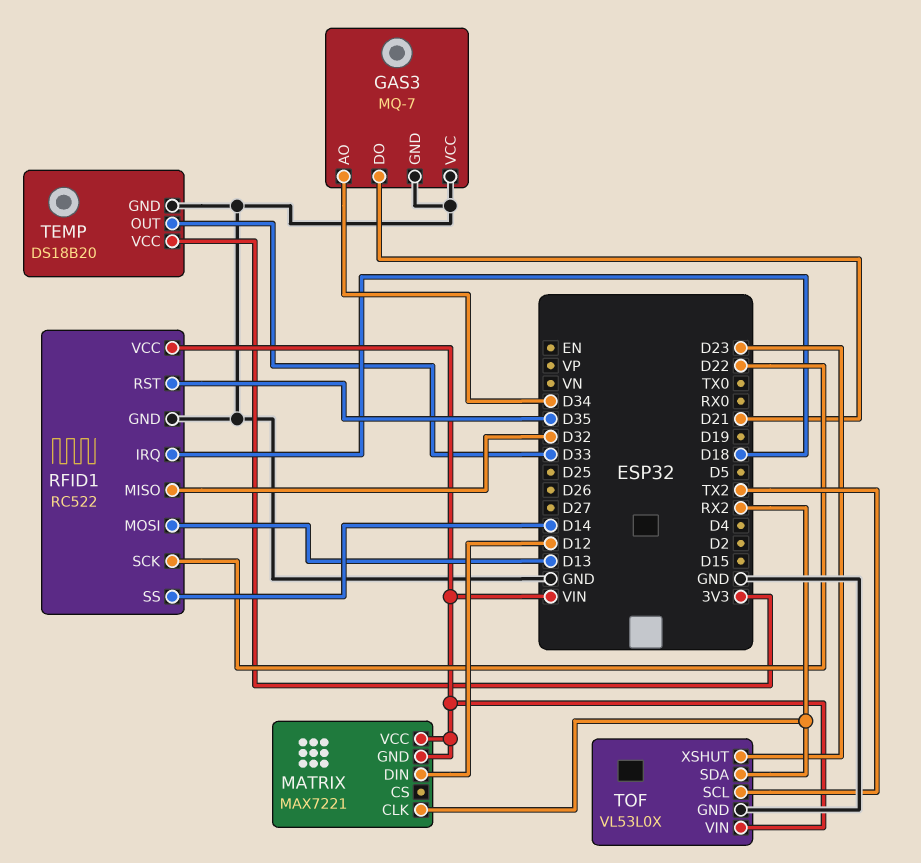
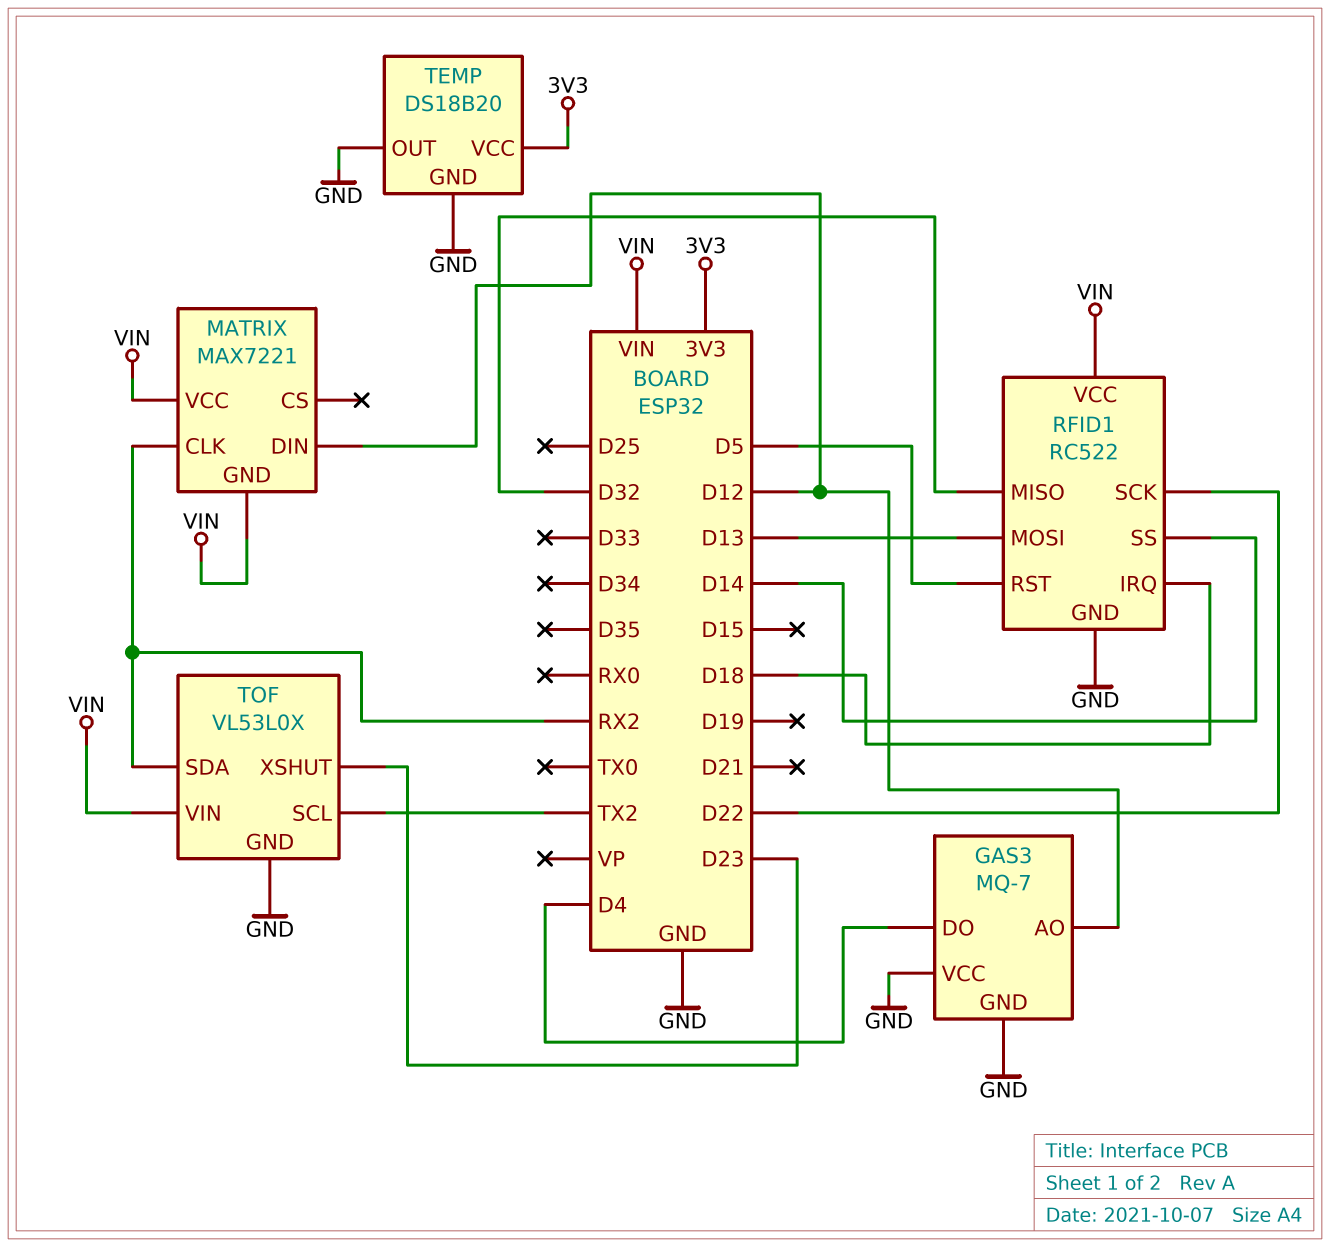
GAS3 pin AO: D34 -> D12
GAS3 pin DO: D21 -> D4
RFID1 pin RST: D35 -> D5
TEMP pin OUT: D33 -> GND

